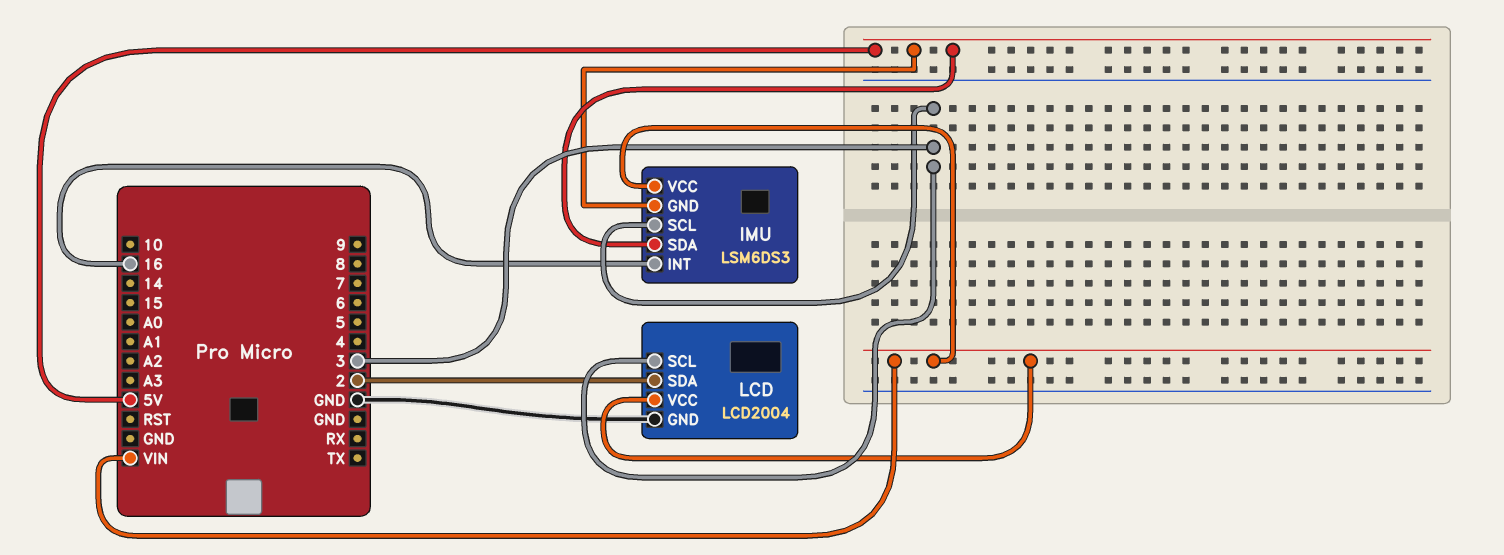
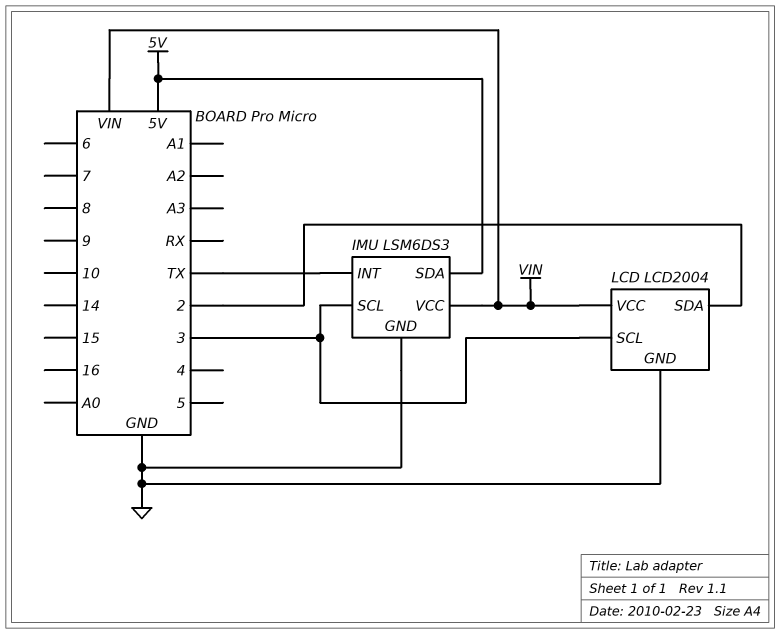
IMU pin GND: 5V -> GND
IMU pin INT: 16 -> TX

